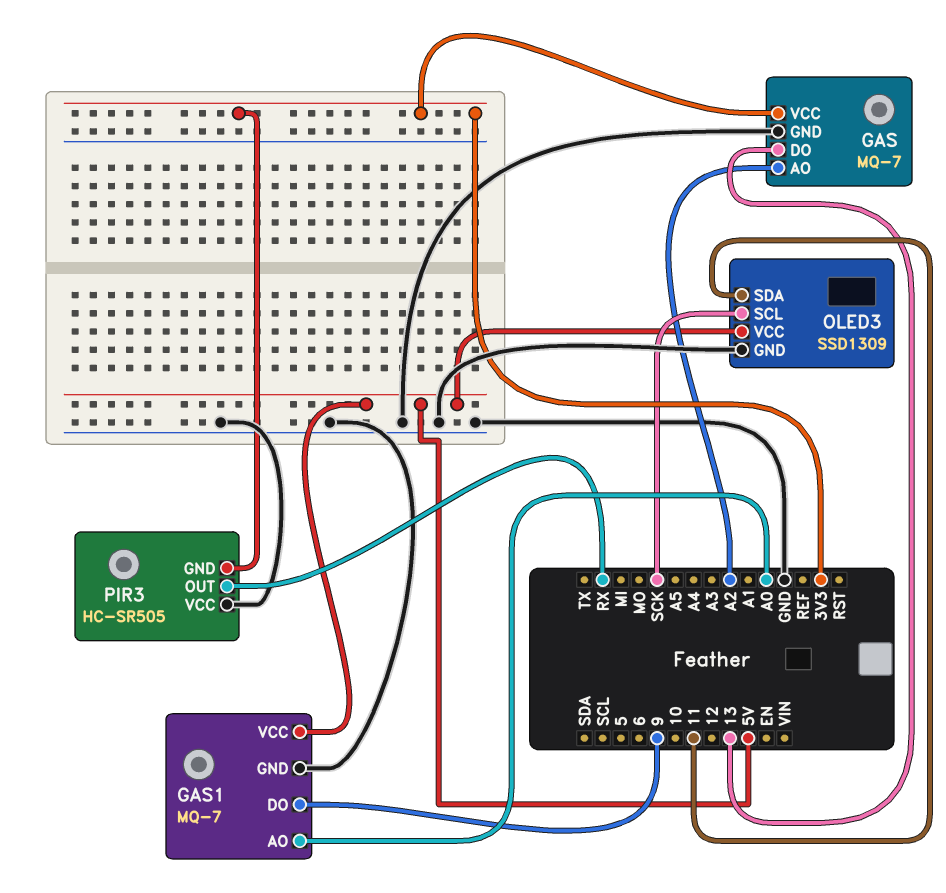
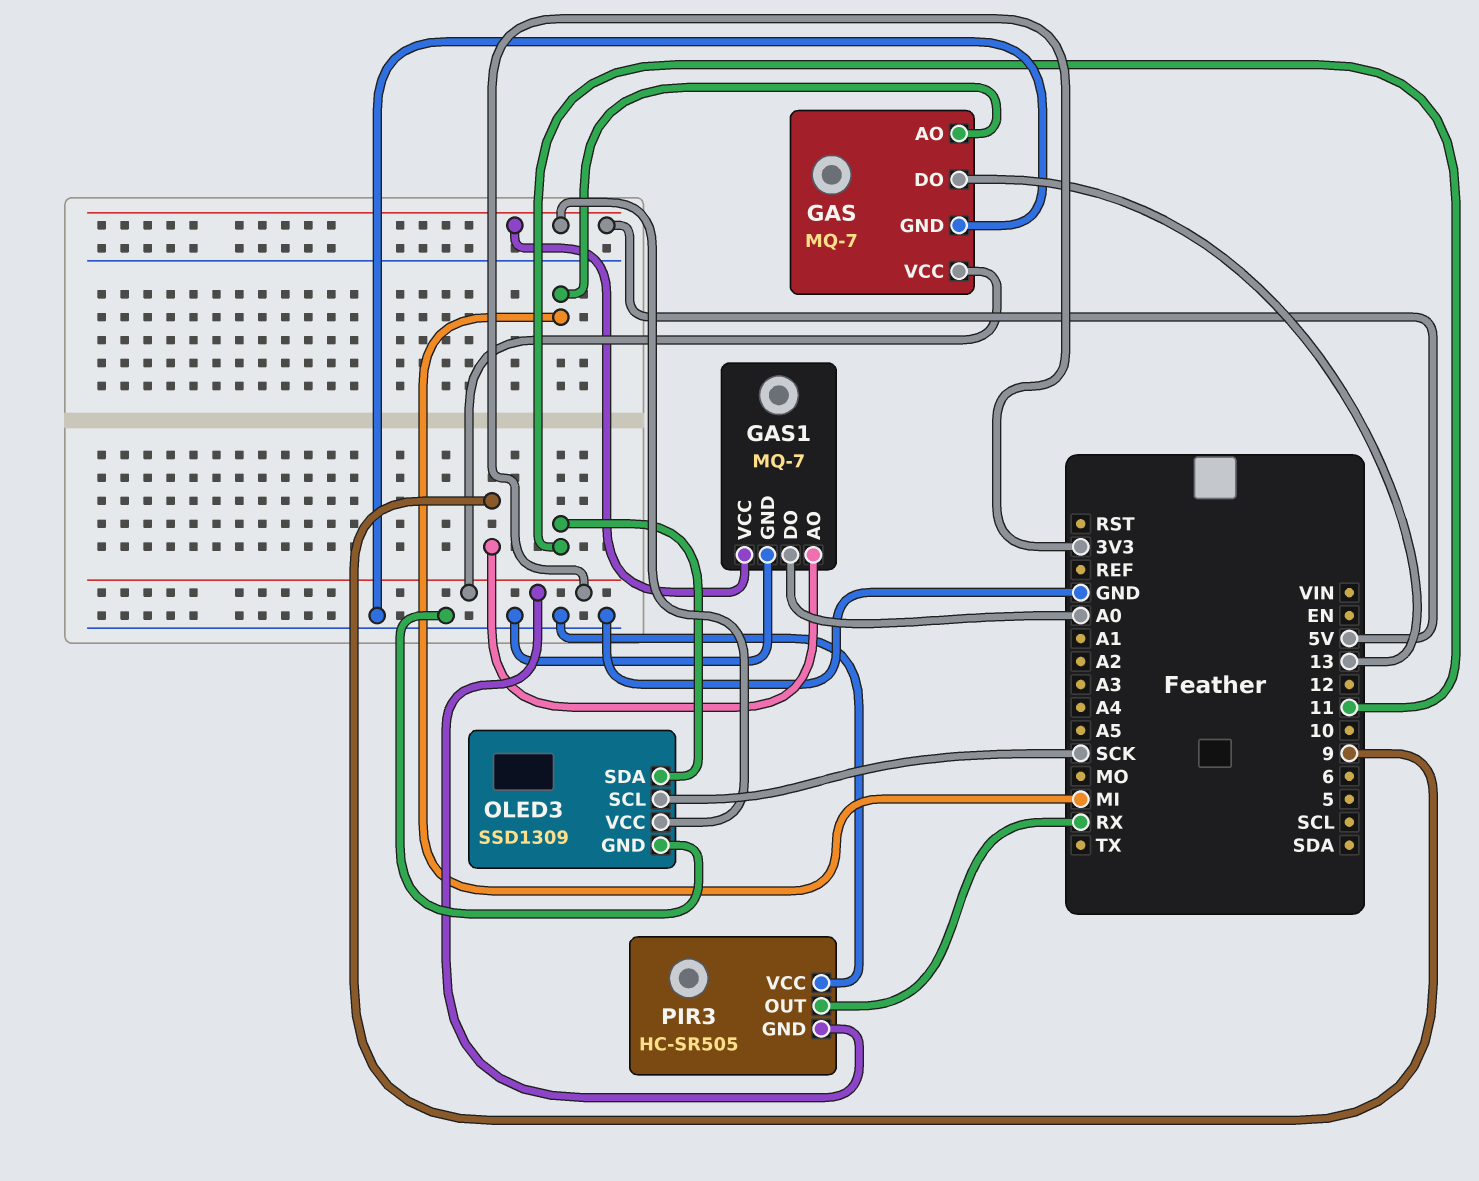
GAS pin AO: A2 -> MI
GAS1 pin AO: A0 -> 9
GAS1 pin DO: 9 -> A0

